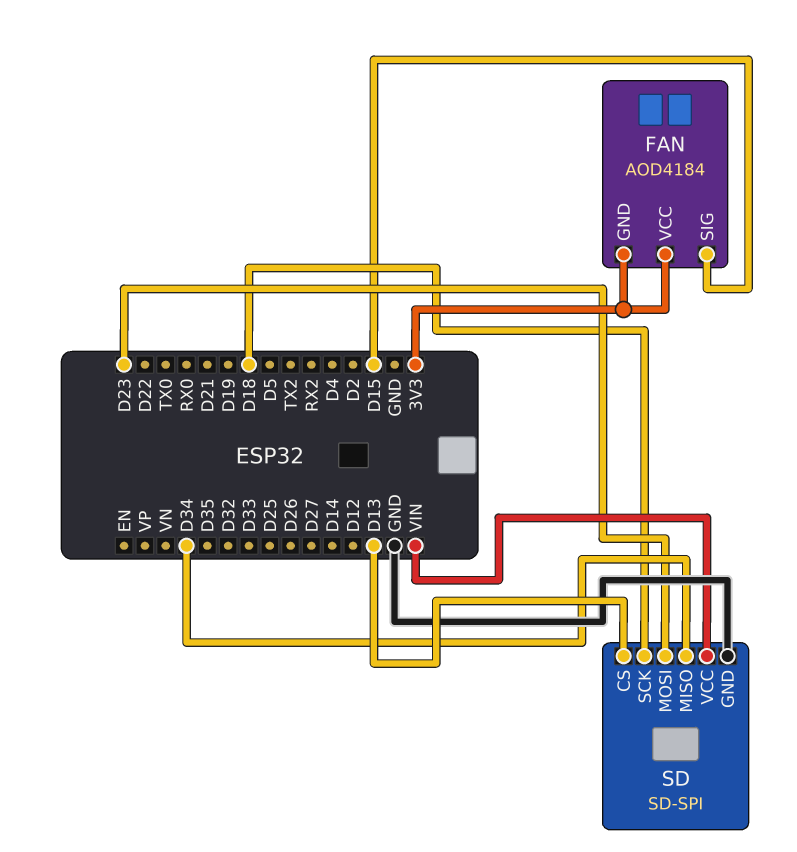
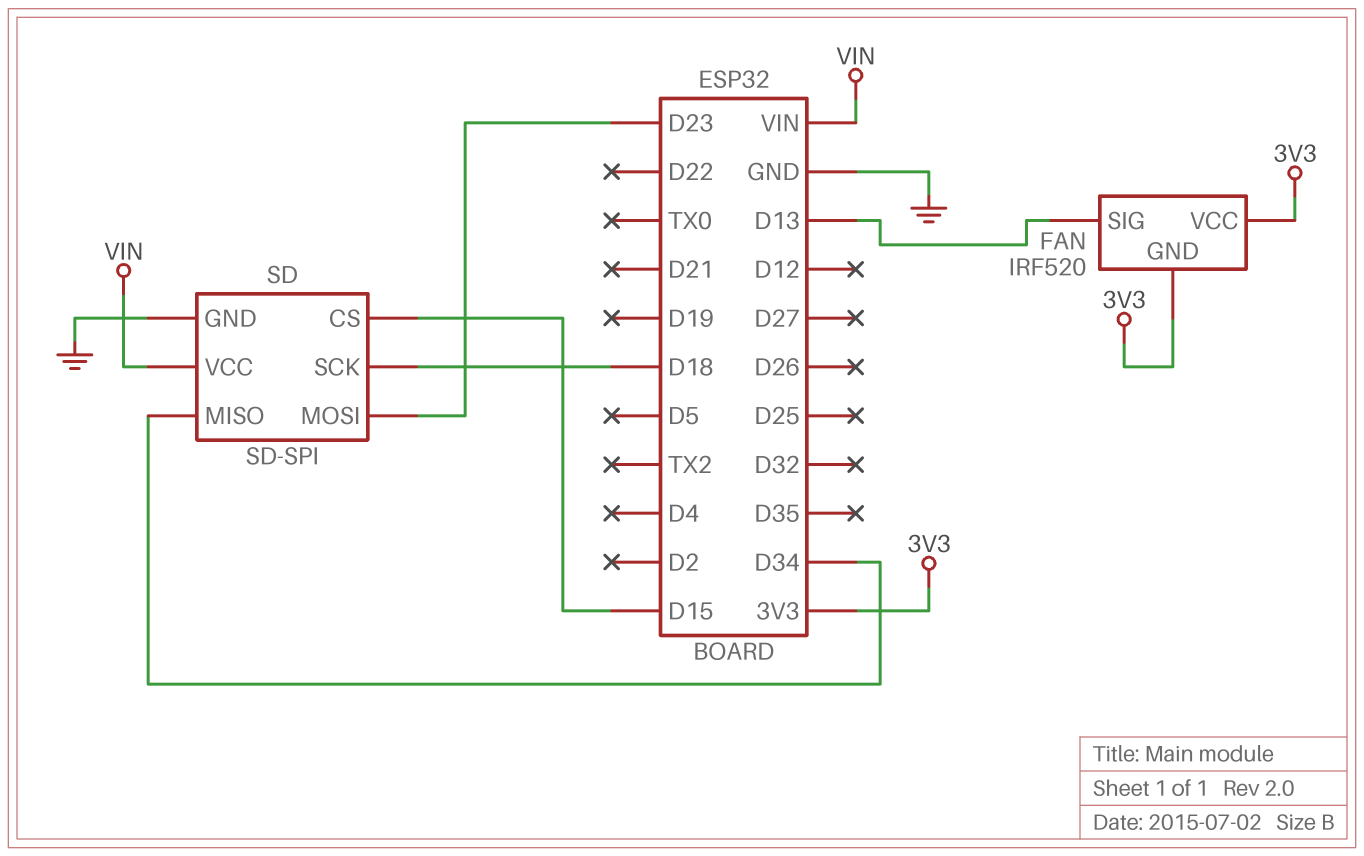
FAN: AOD4184 -> IRF520
FAN pin SIG: D15 -> D13
SD pin CS: D13 -> D15

